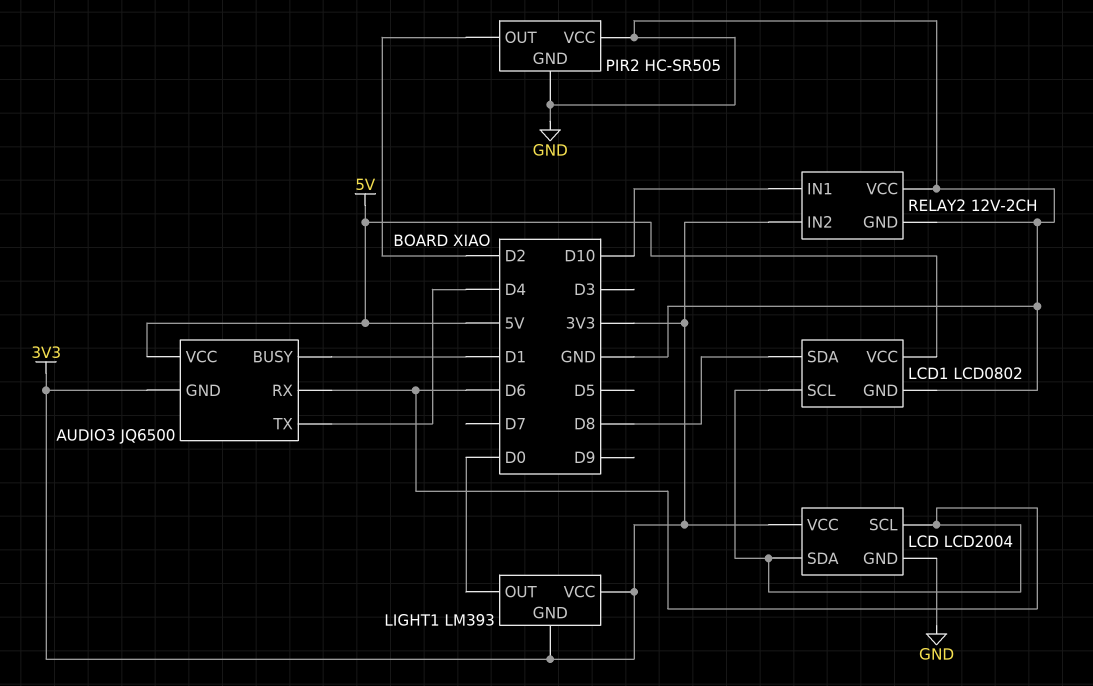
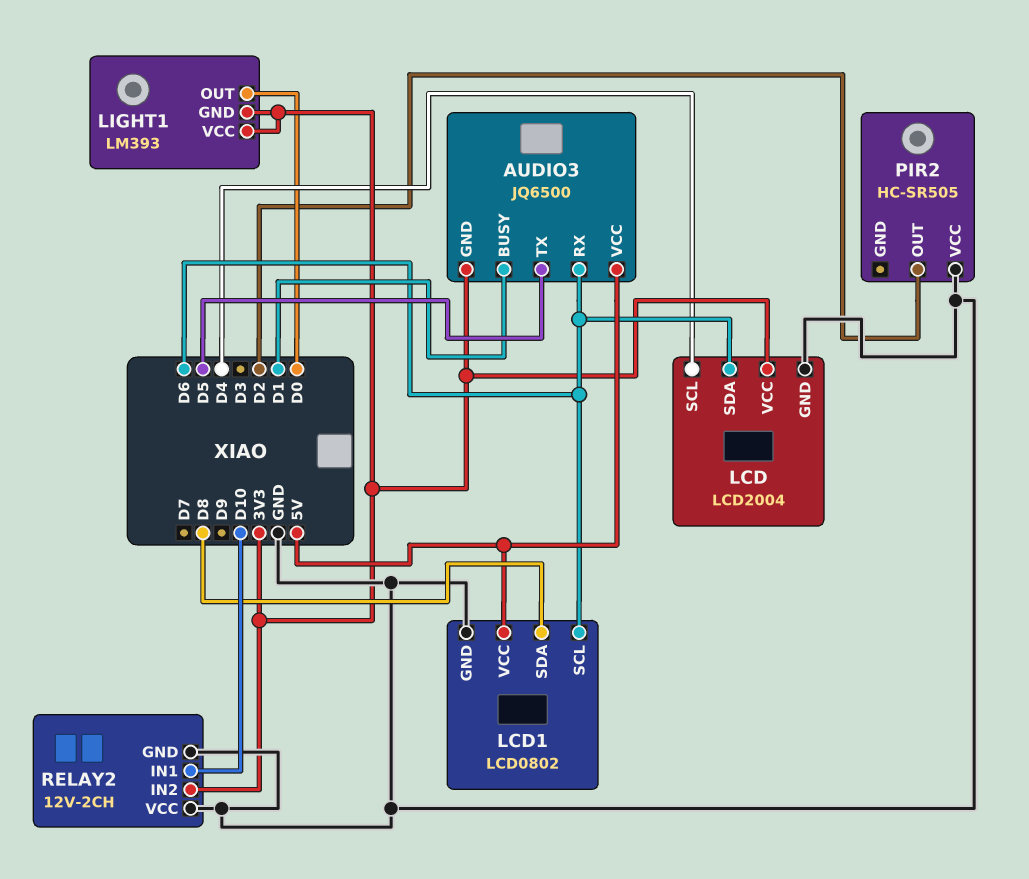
AUDIO3 pin TX: D4 -> D5
LCD pin SCL: D6 -> D4
PIR2 pin GND: GND -> none

